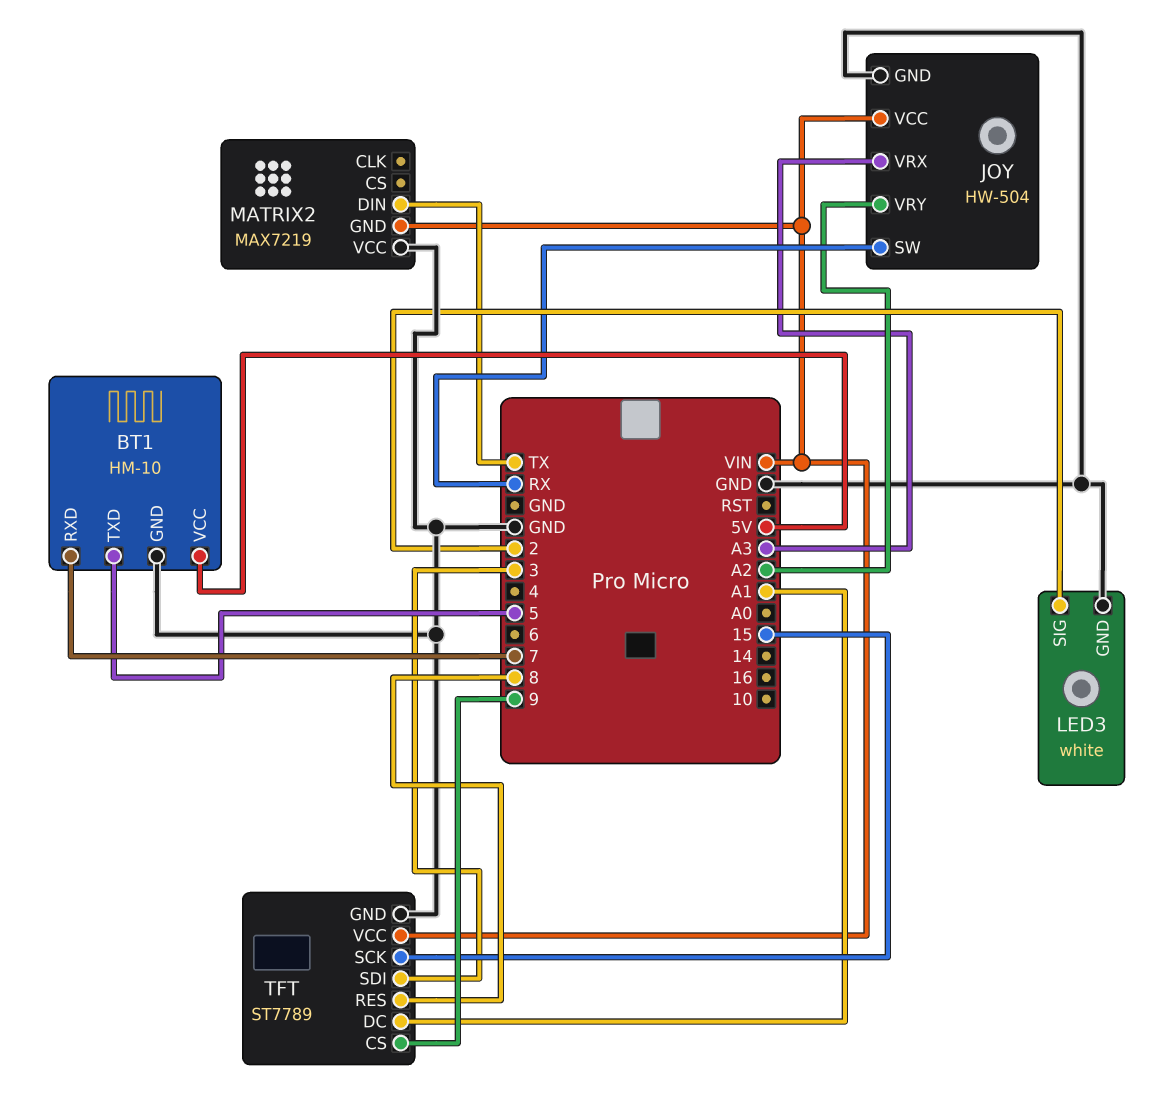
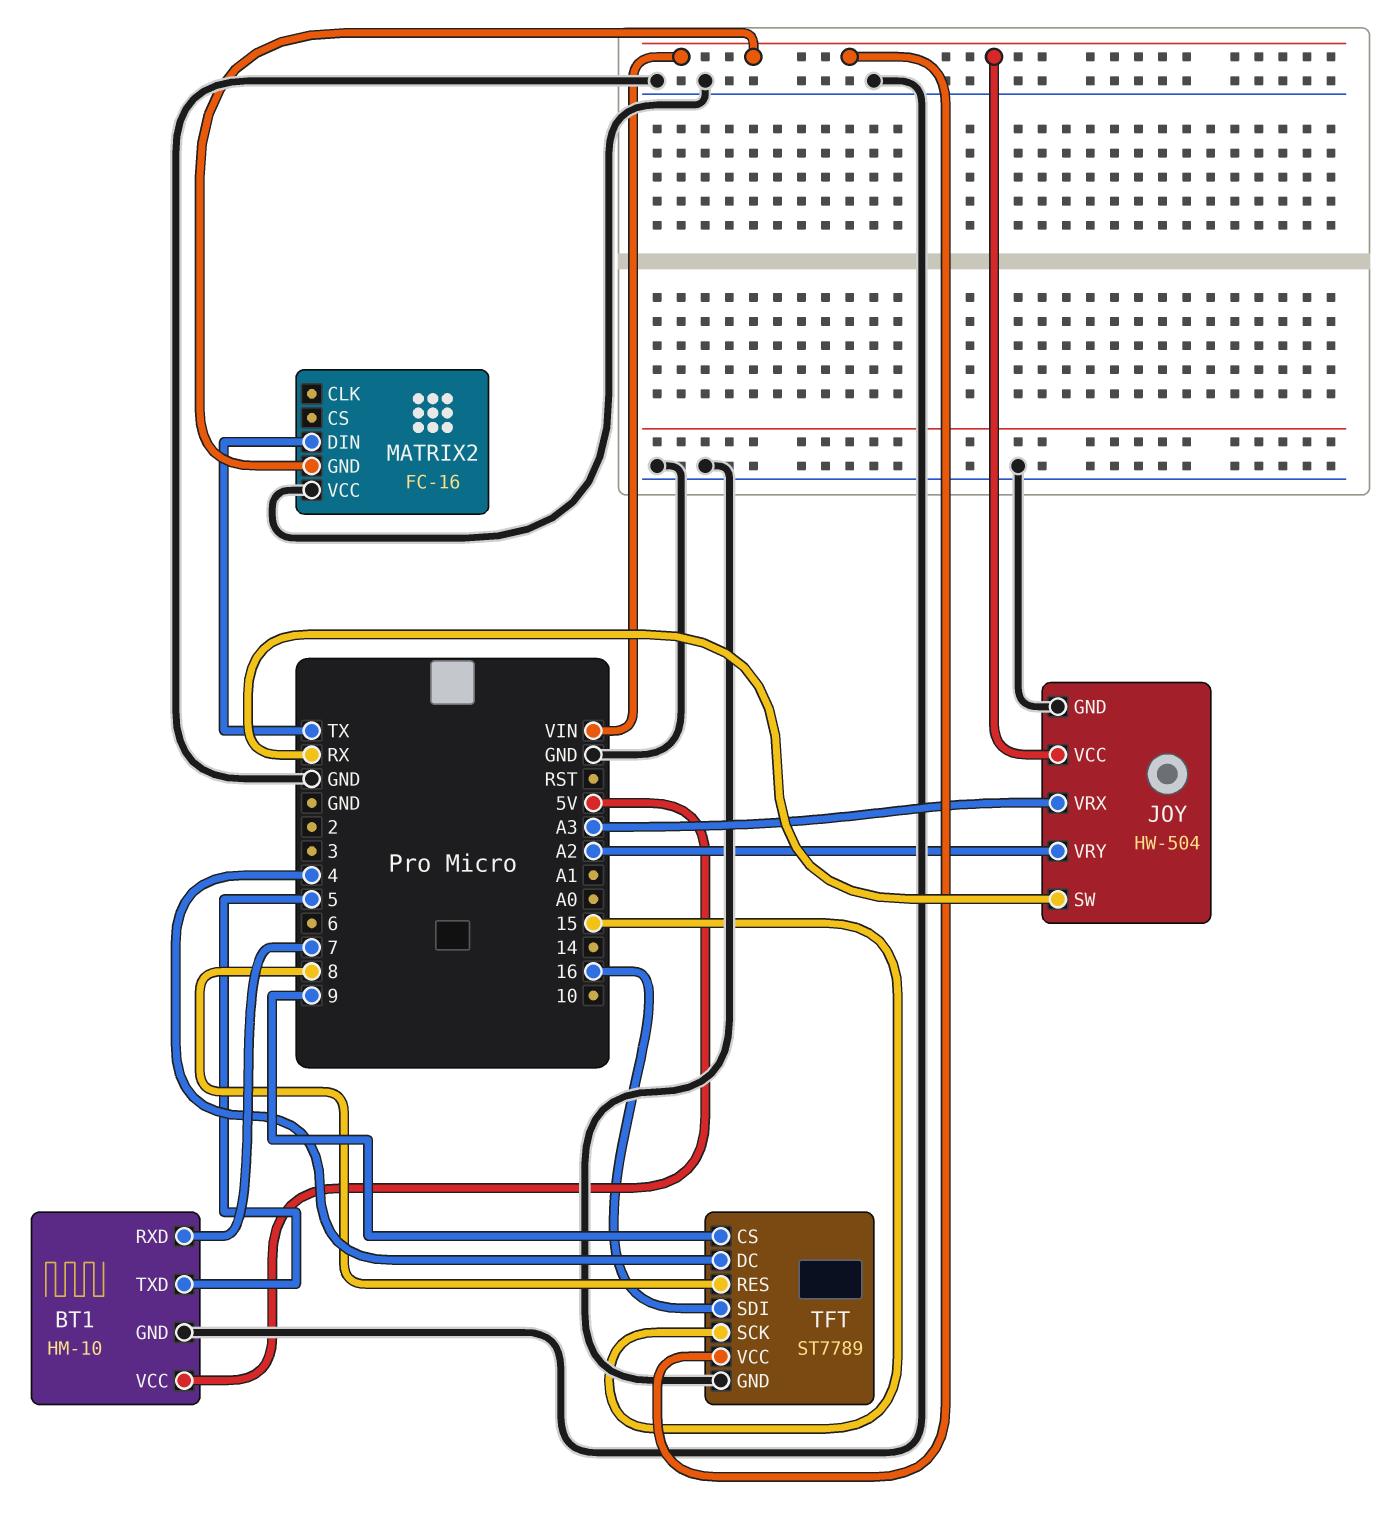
LED3: white -> none
LED3 pin GND: GND -> none
LED3 pin SIG: 2 -> none
MATRIX2: MAX7219 -> FC-16
TFT pin DC: A1 -> 4
TFT pin SDI: 3 -> 16

